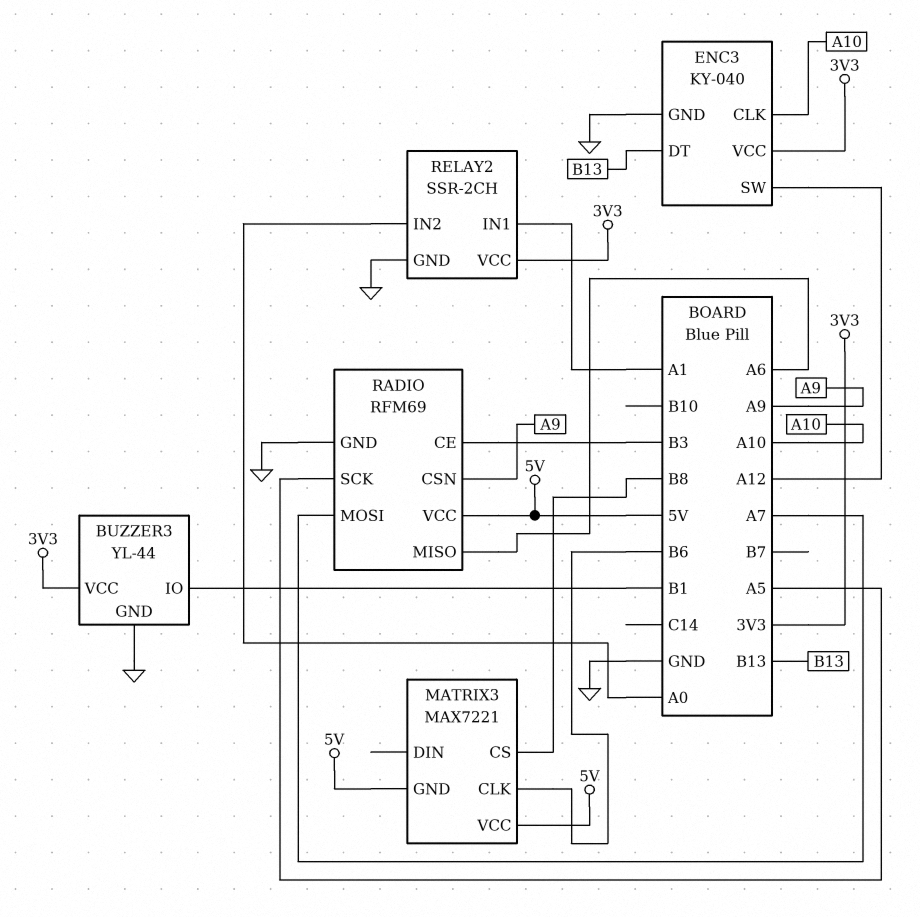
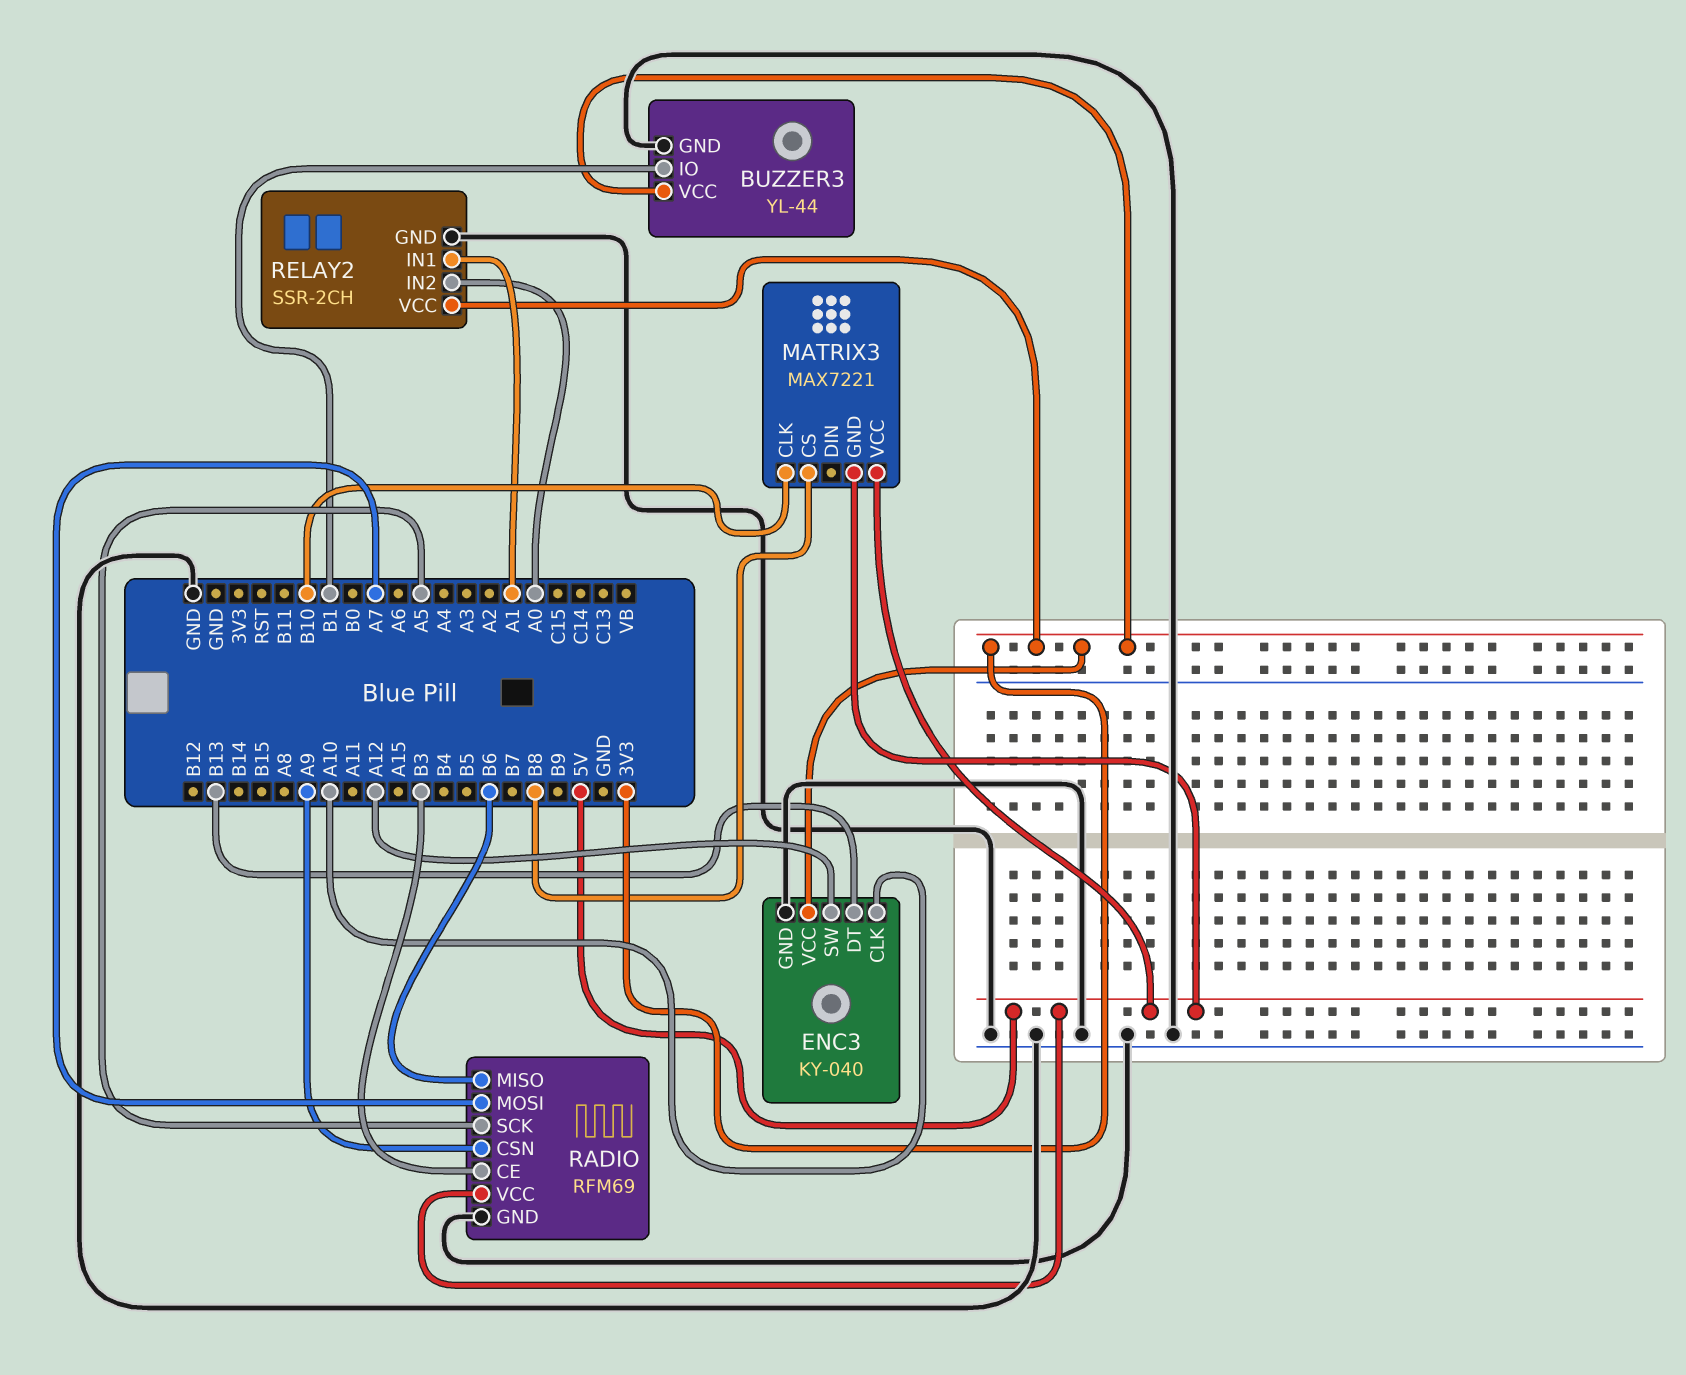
MATRIX3 pin CLK: B6 -> B10
RADIO pin MISO: A6 -> B6

